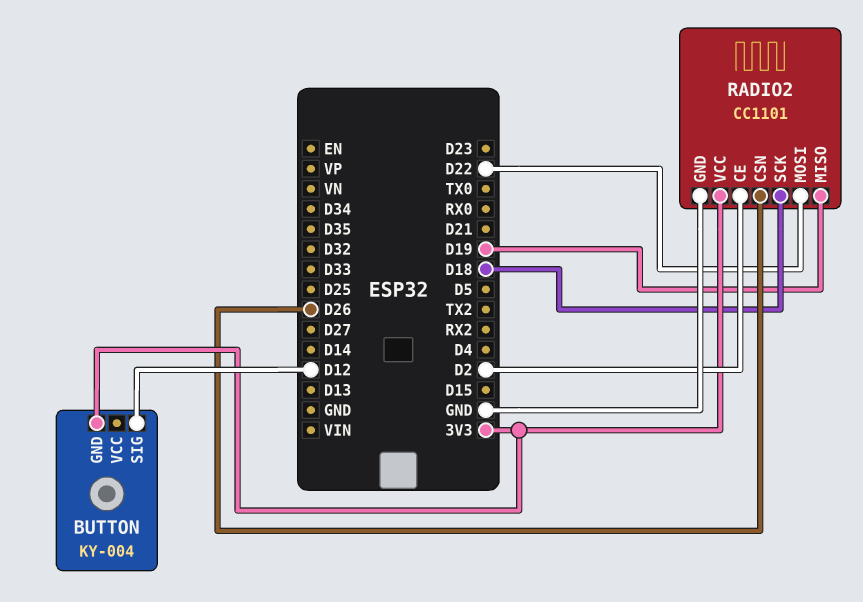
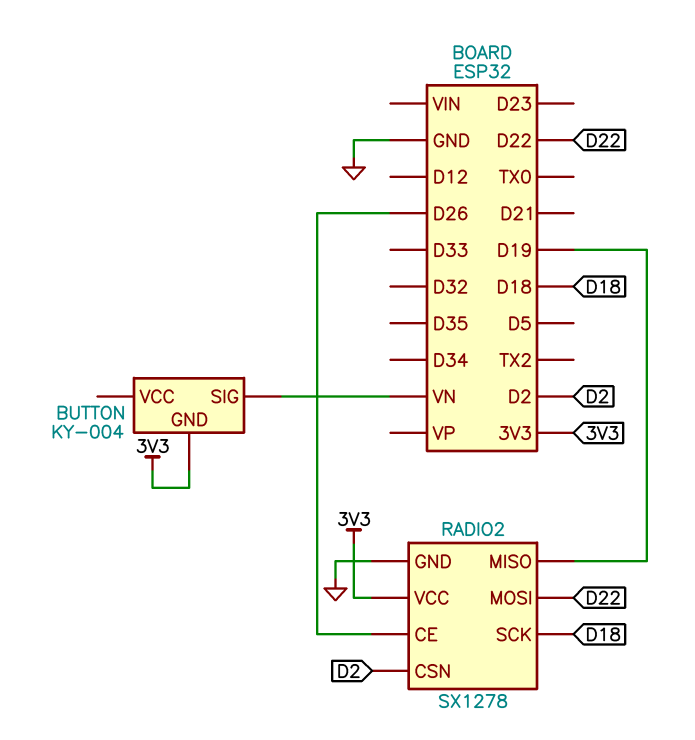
BUTTON pin SIG: D12 -> VN
RADIO2: CC1101 -> SX1278
RADIO2 pin CE: D2 -> D26
RADIO2 pin CSN: D26 -> D2

